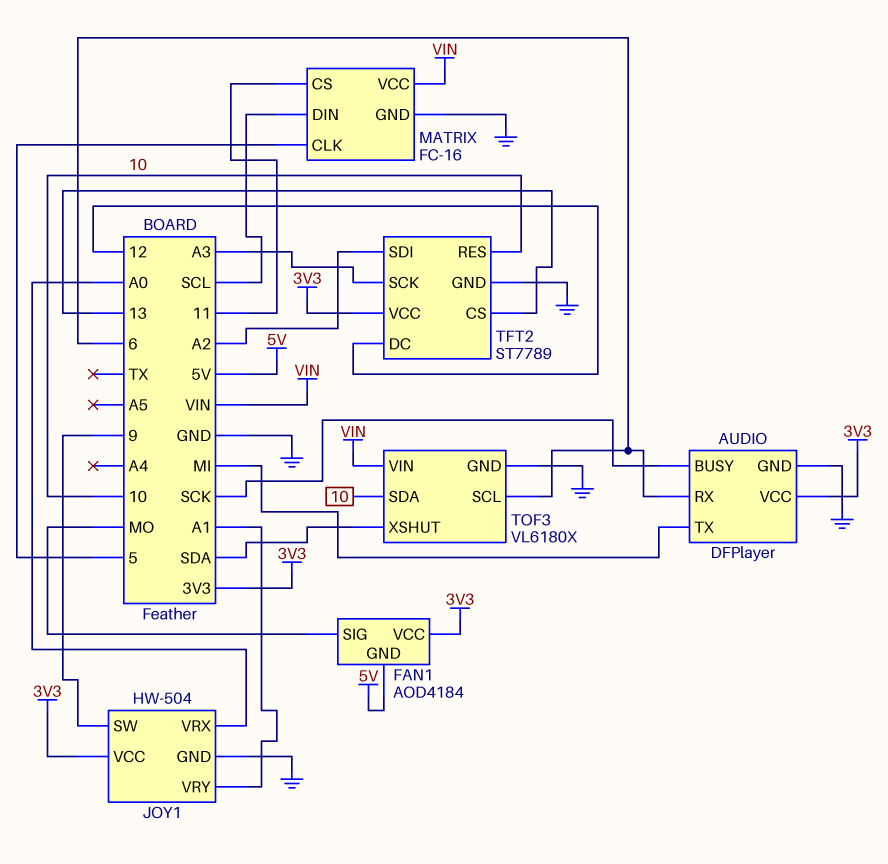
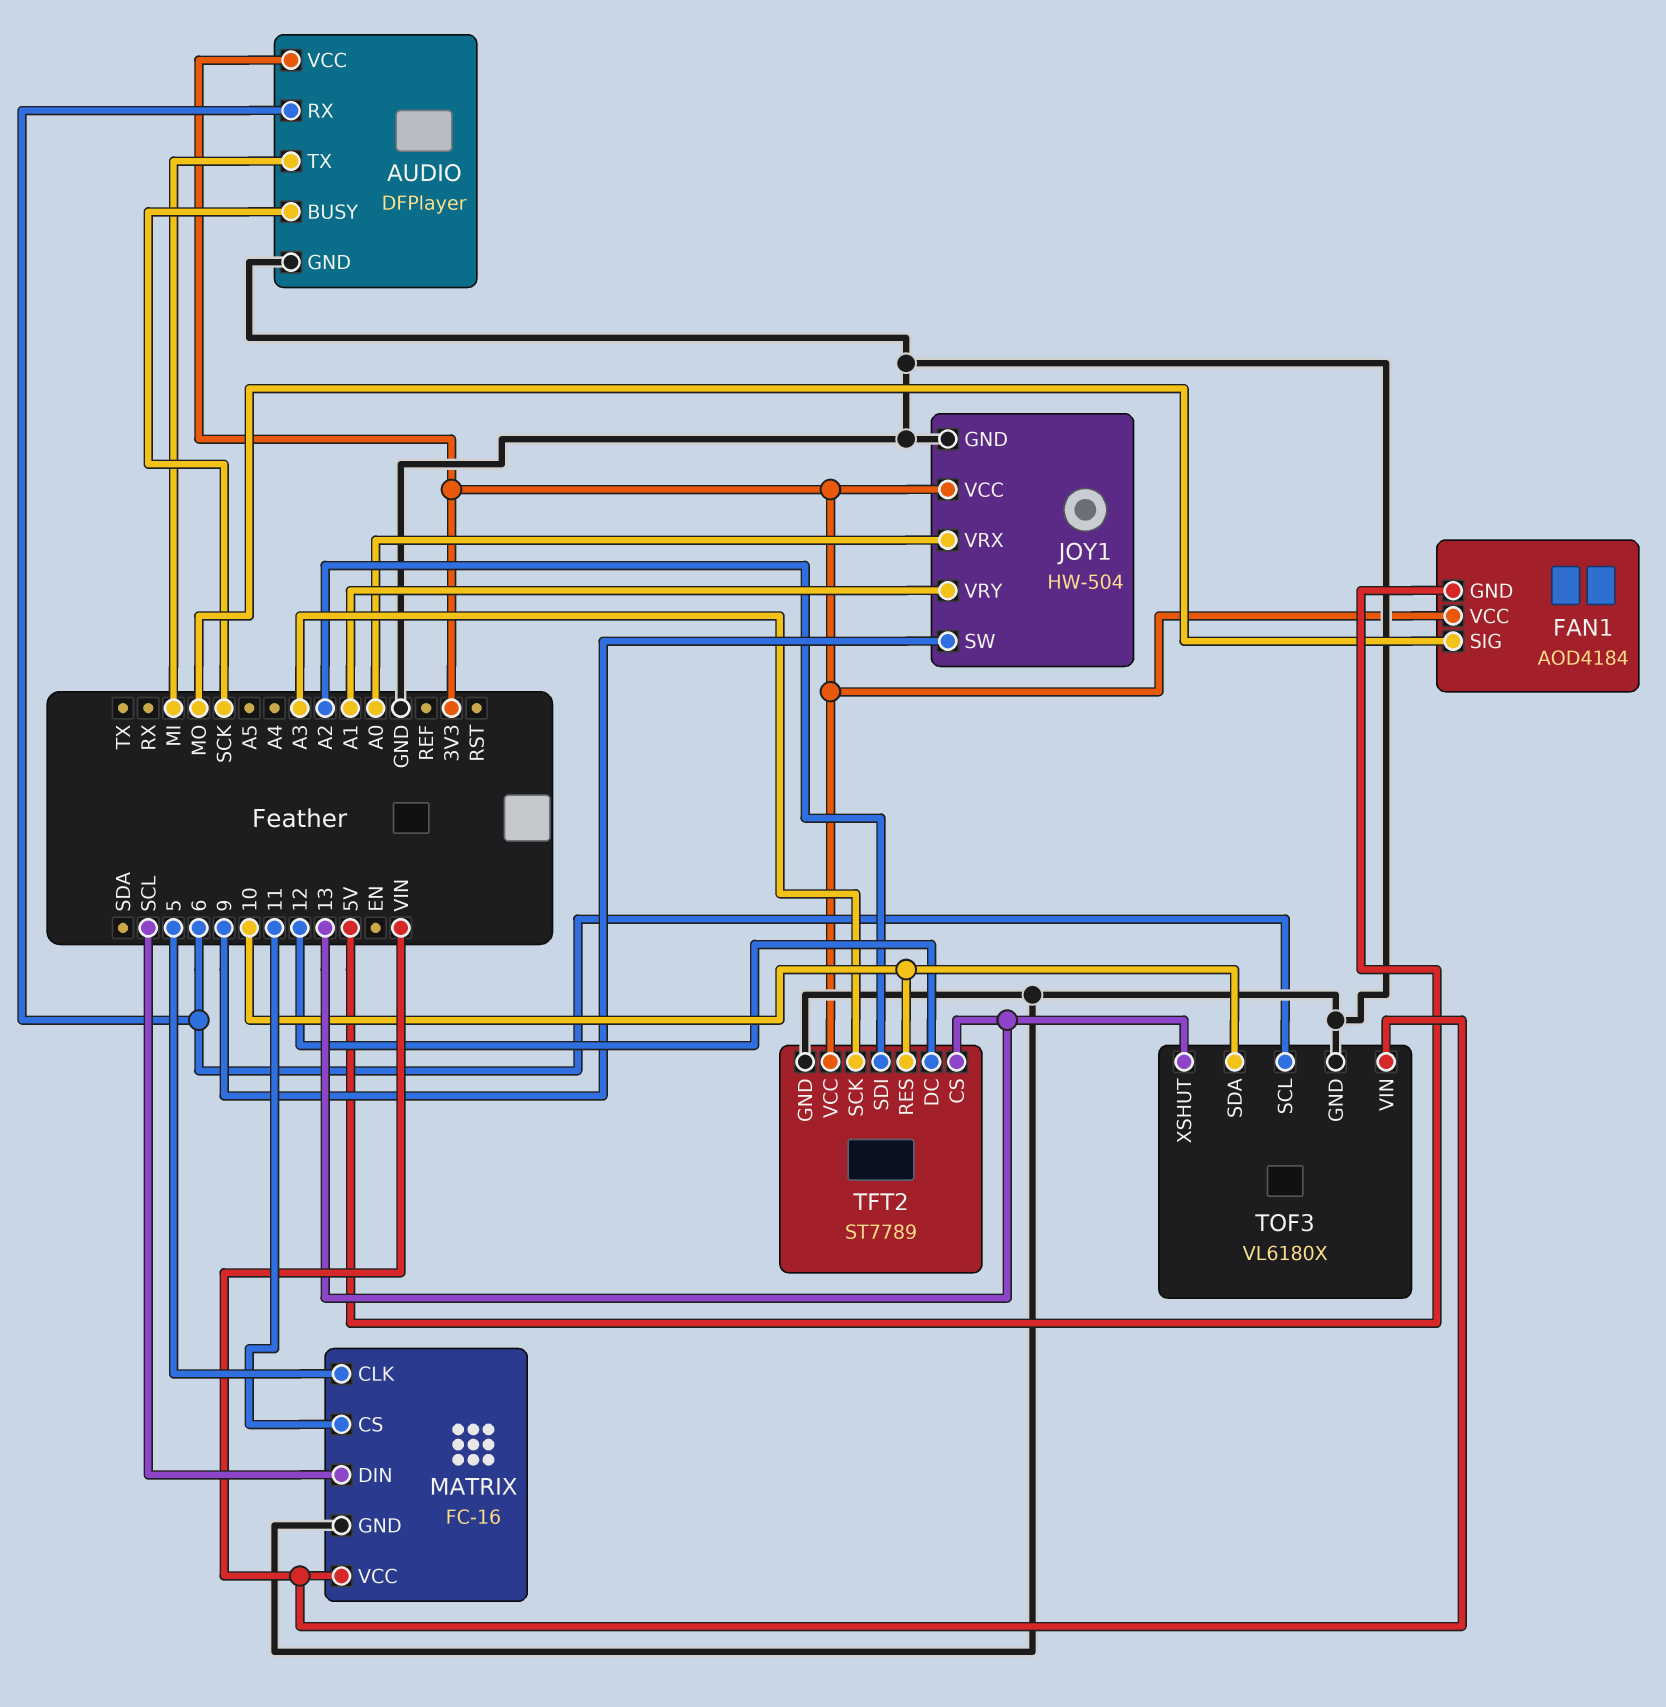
TOF3 pin XSHUT: SDA -> 13

